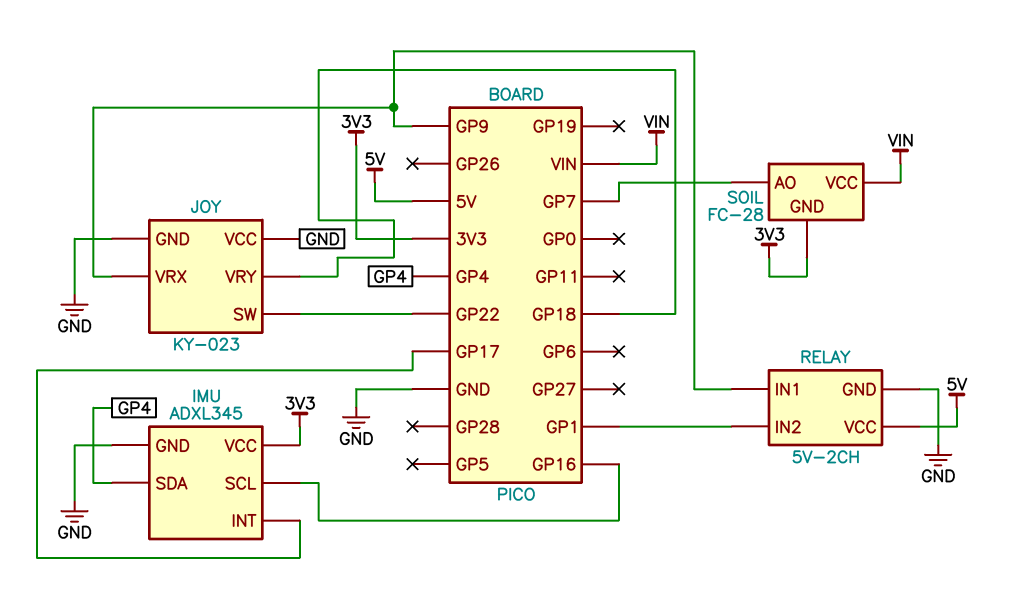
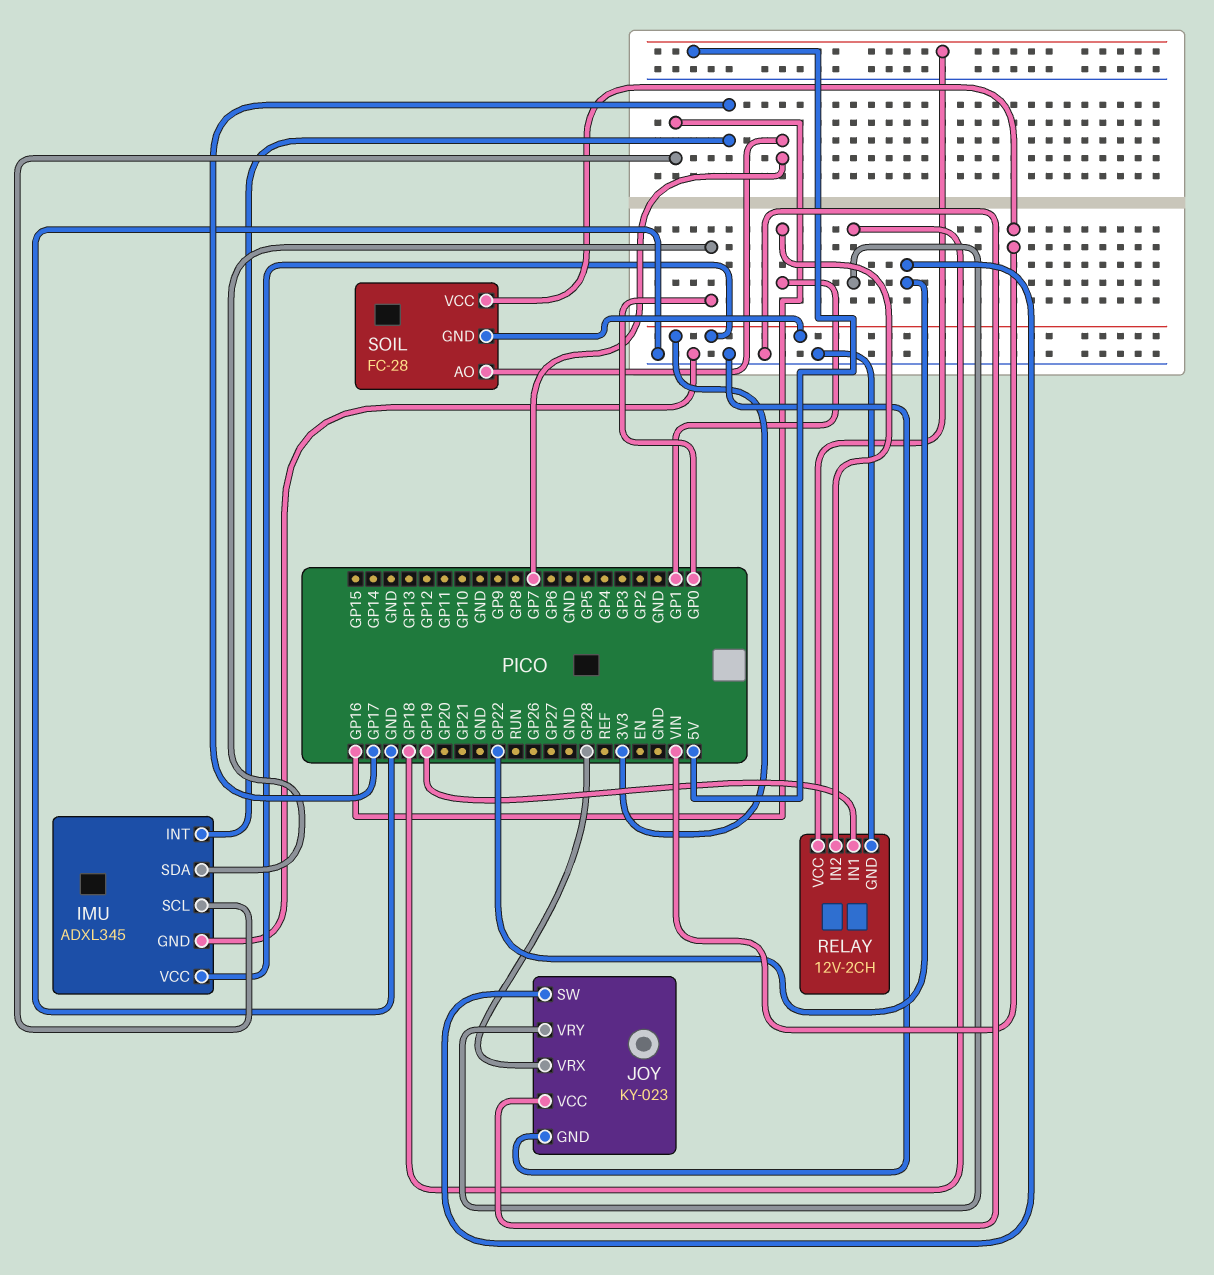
IMU pin SDA: GP4 -> GP0
JOY pin VRX: GP9 -> GP28
RELAY: 5V-2CH -> 12V-2CH
RELAY pin IN1: GP9 -> GP19

